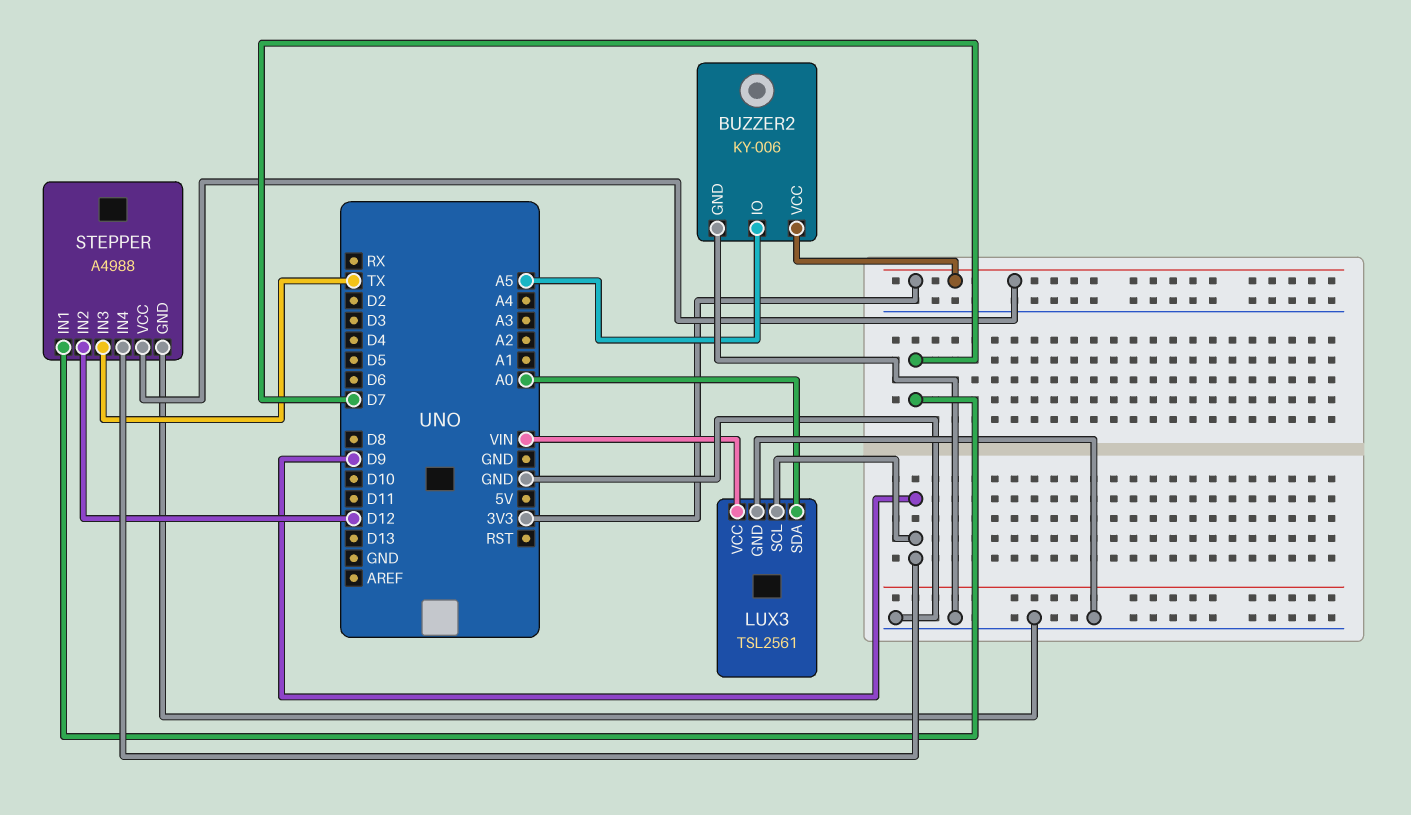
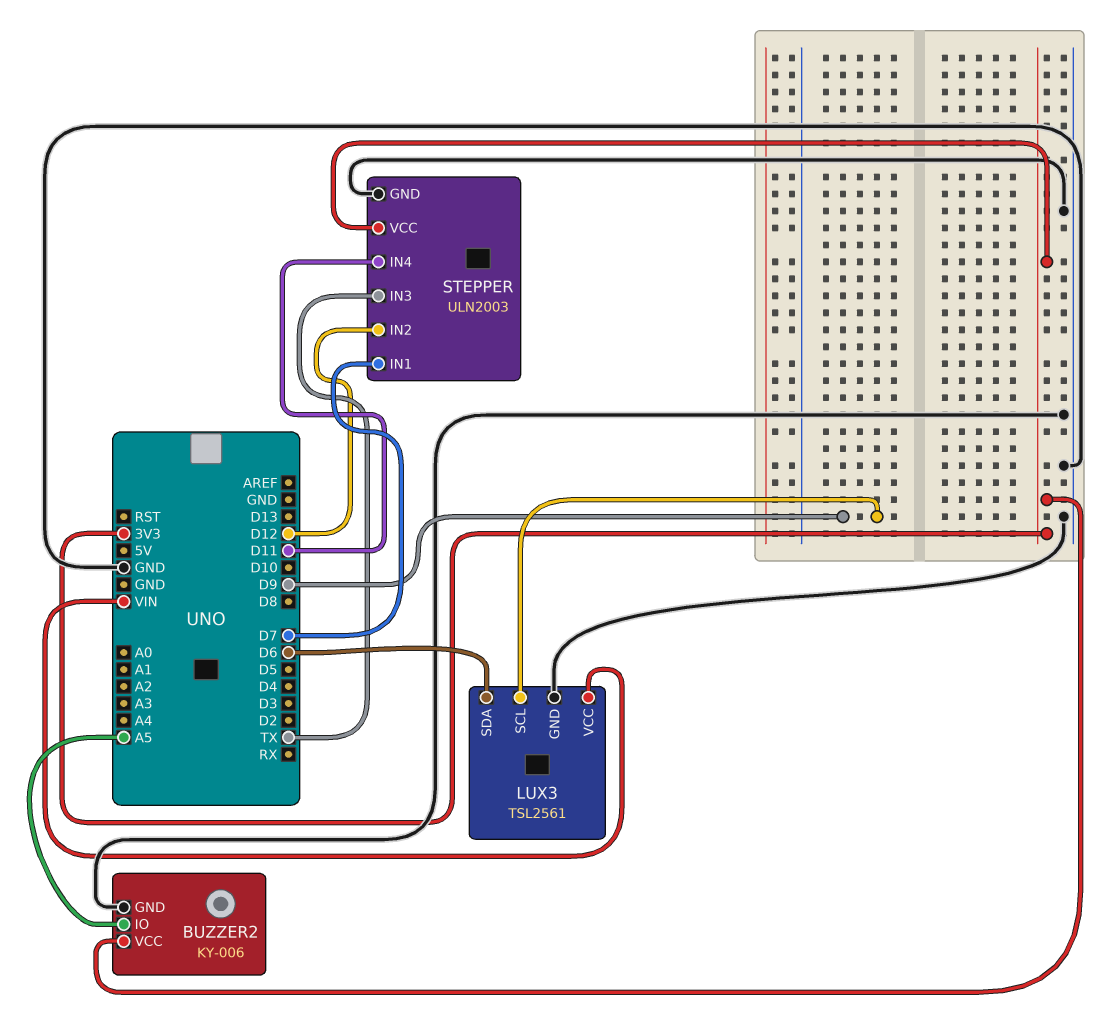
LUX3 pin SDA: A0 -> D6
STEPPER: A4988 -> ULN2003
STEPPER pin IN4: D9 -> D11

